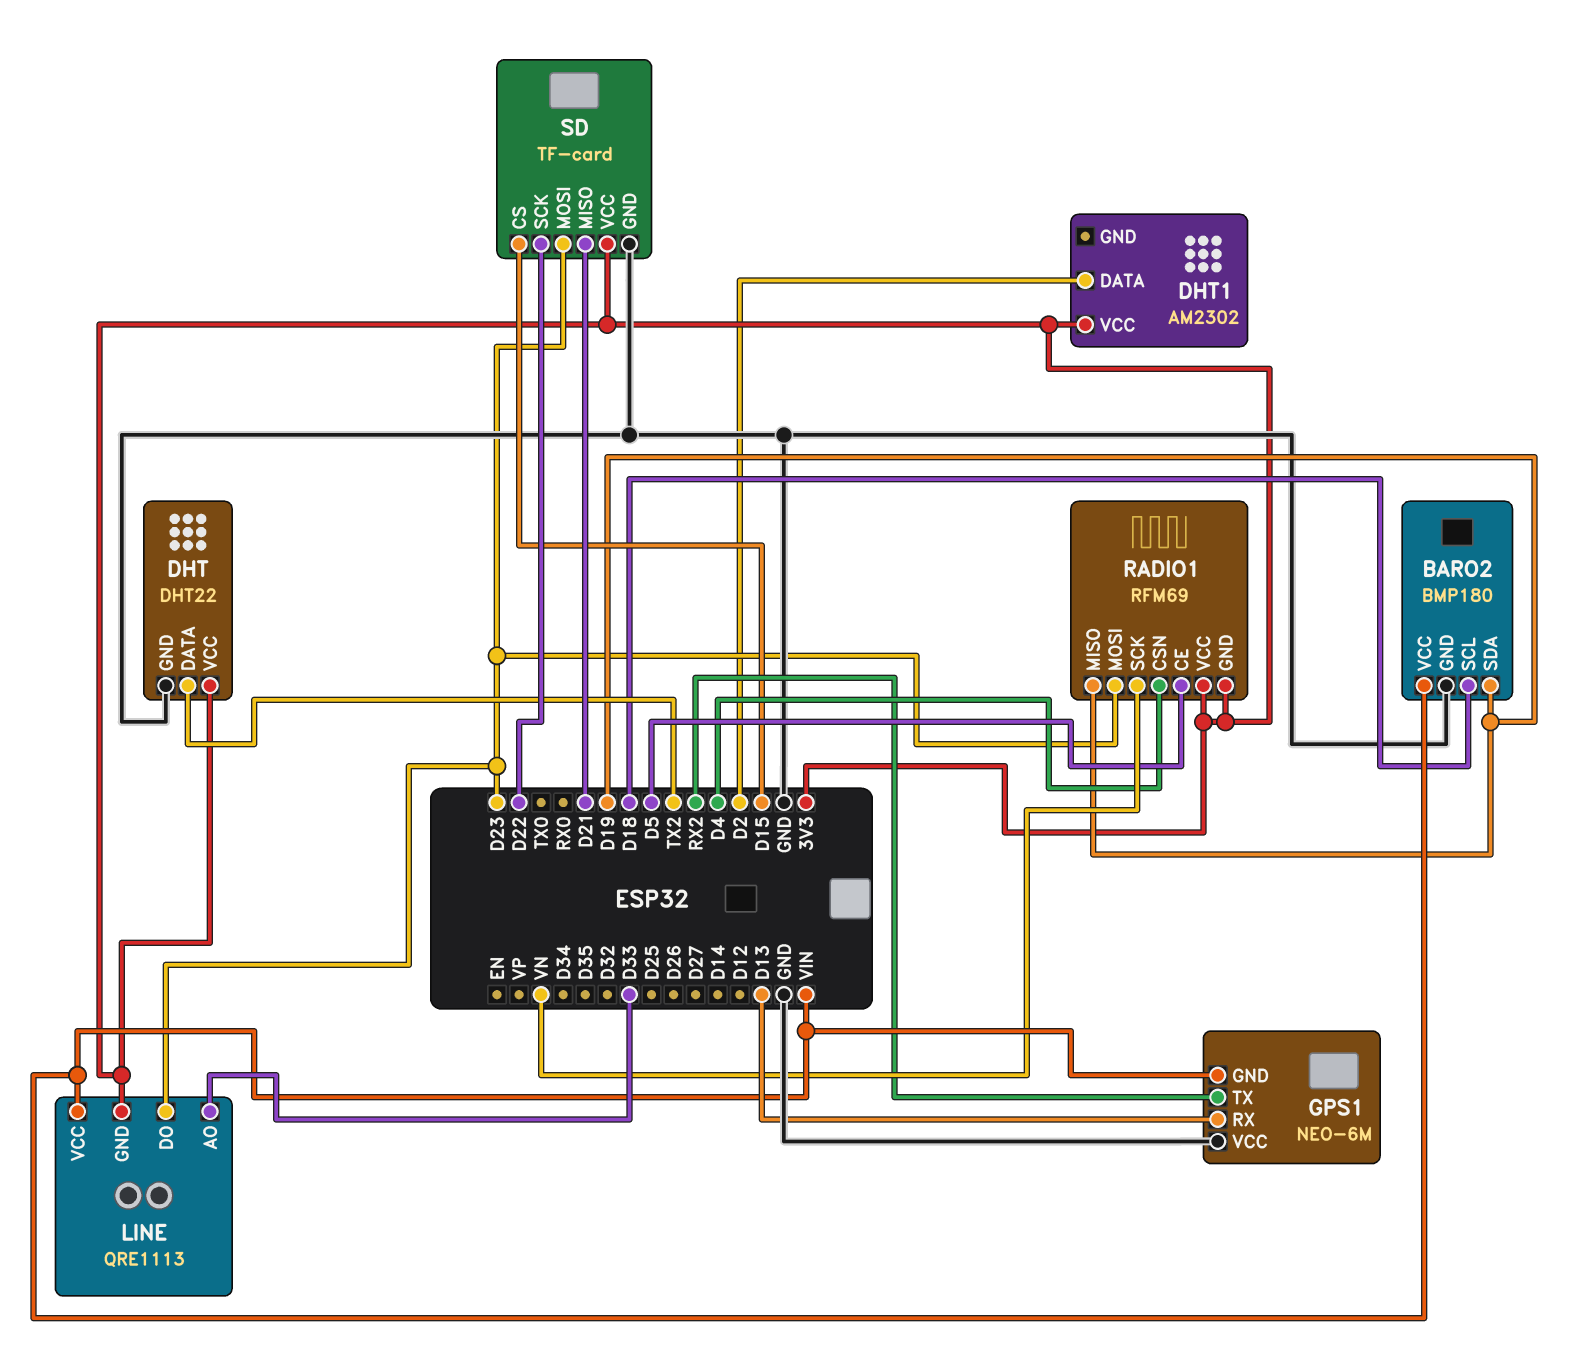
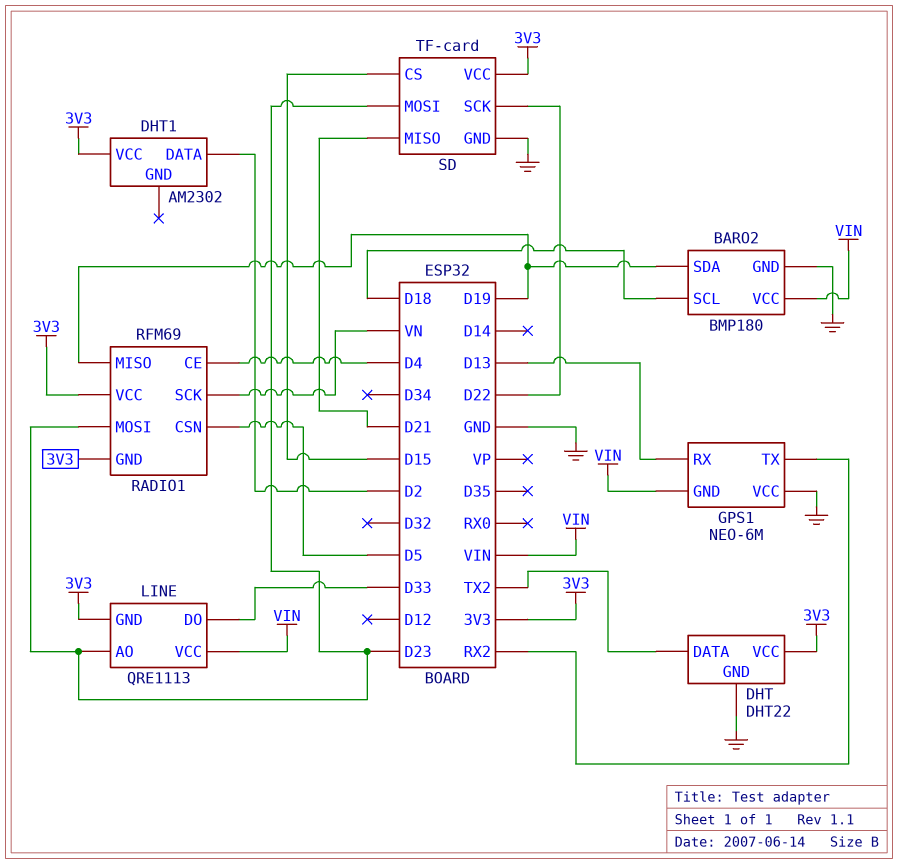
LINE pin AO: D33 -> D23
LINE pin DO: D23 -> D33
RADIO1 pin CE: D5 -> D4
RADIO1 pin CSN: D4 -> D5

